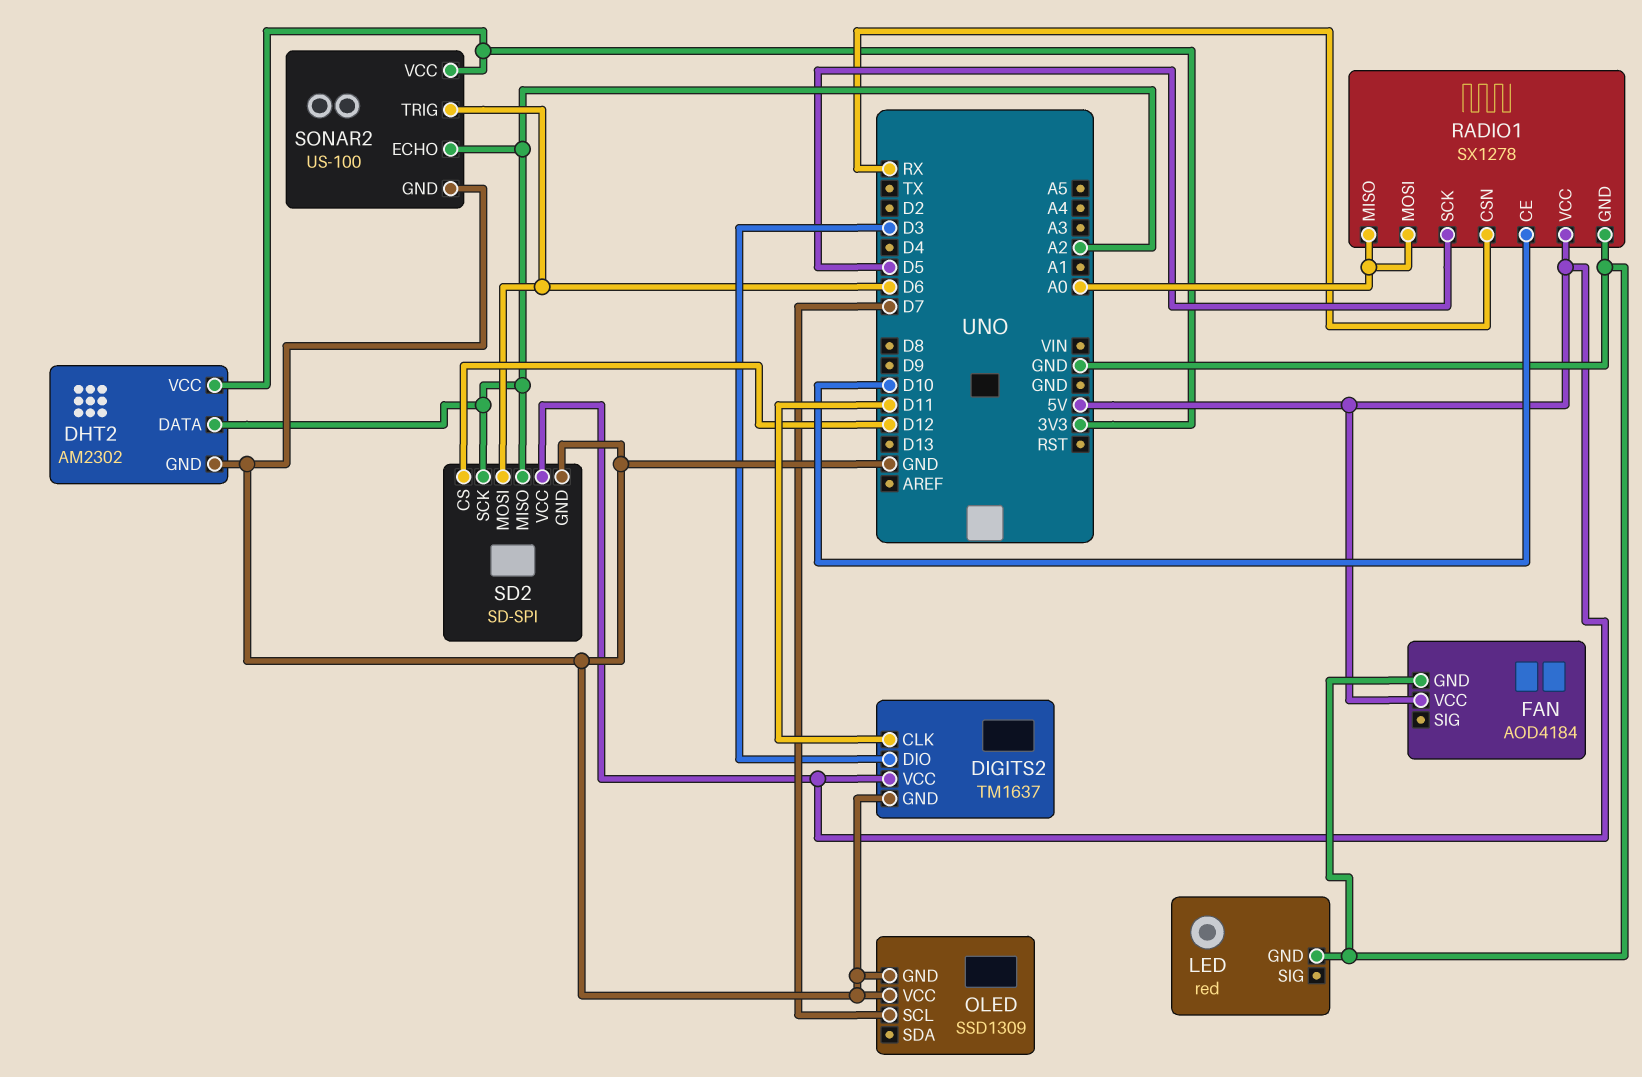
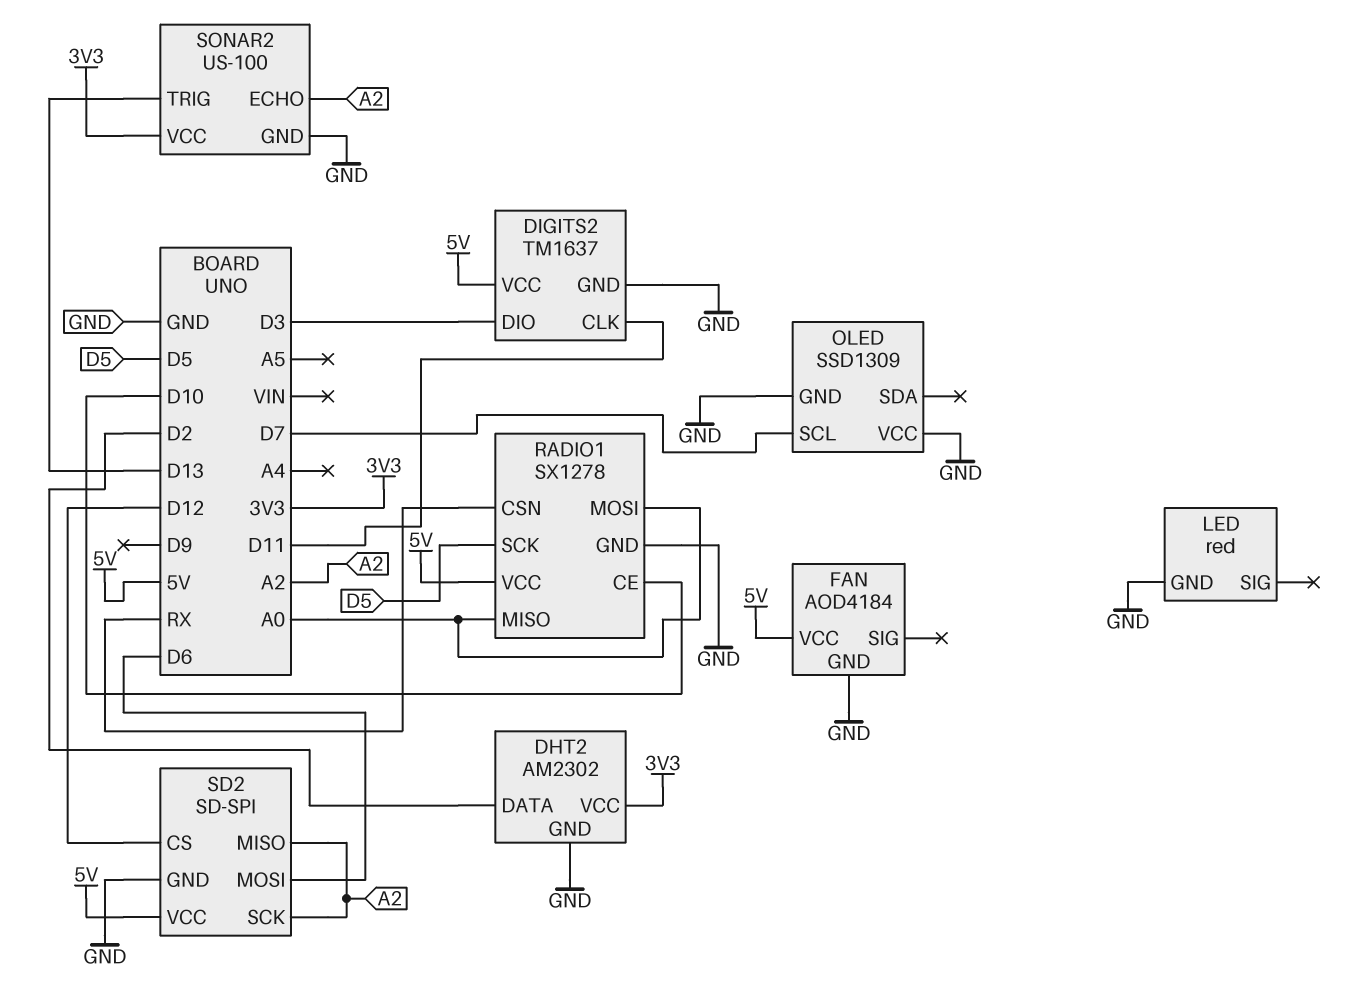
DHT2 pin DATA: A2 -> D2
SONAR2 pin TRIG: D6 -> D13

